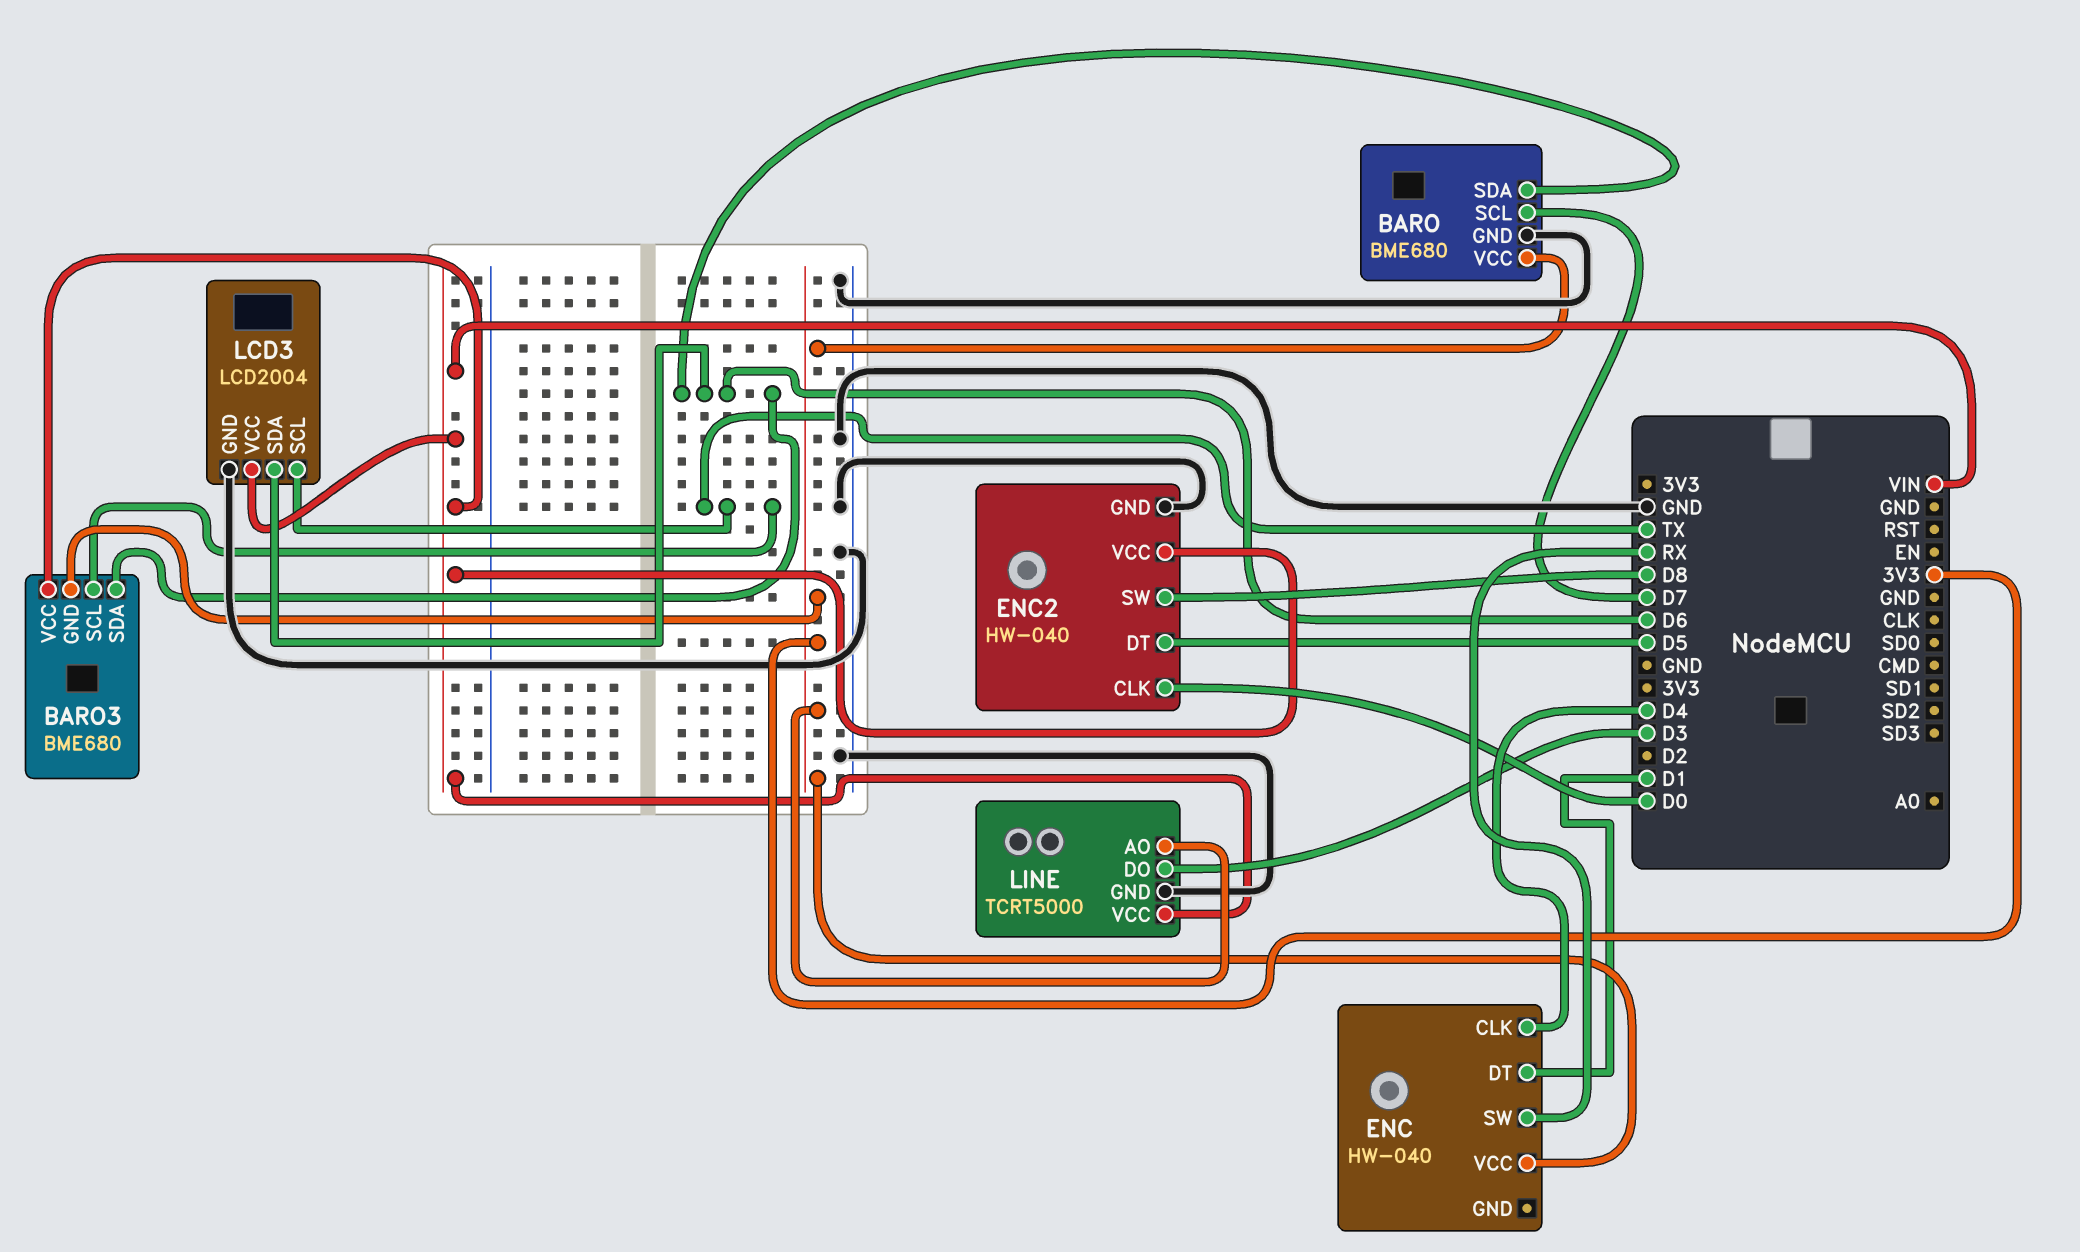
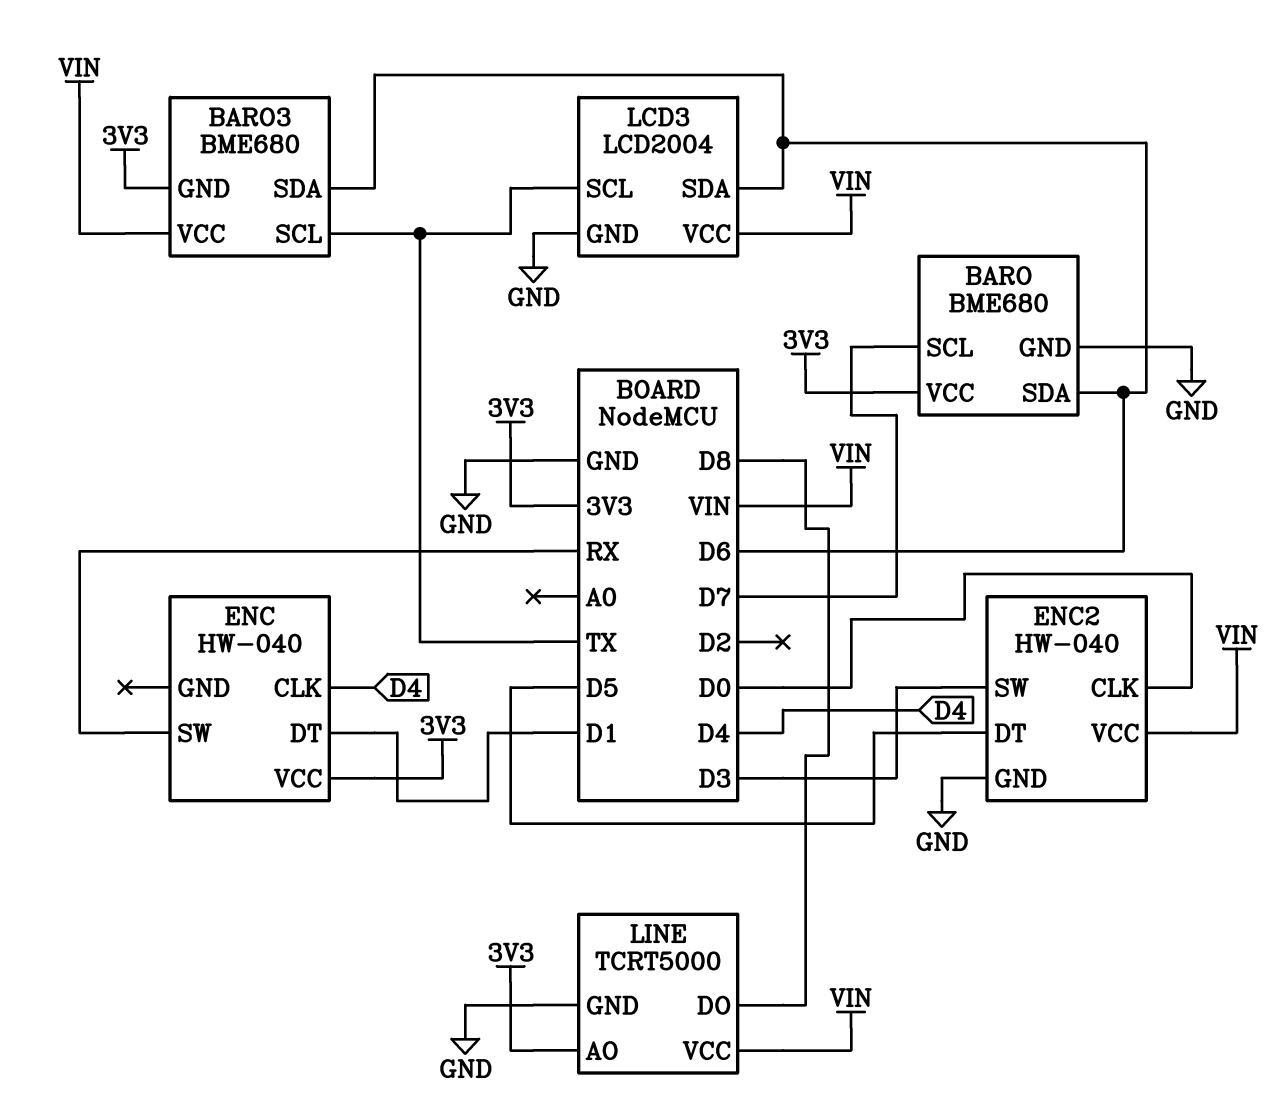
ENC2 pin SW: D8 -> D3
LINE pin DO: D3 -> D8

